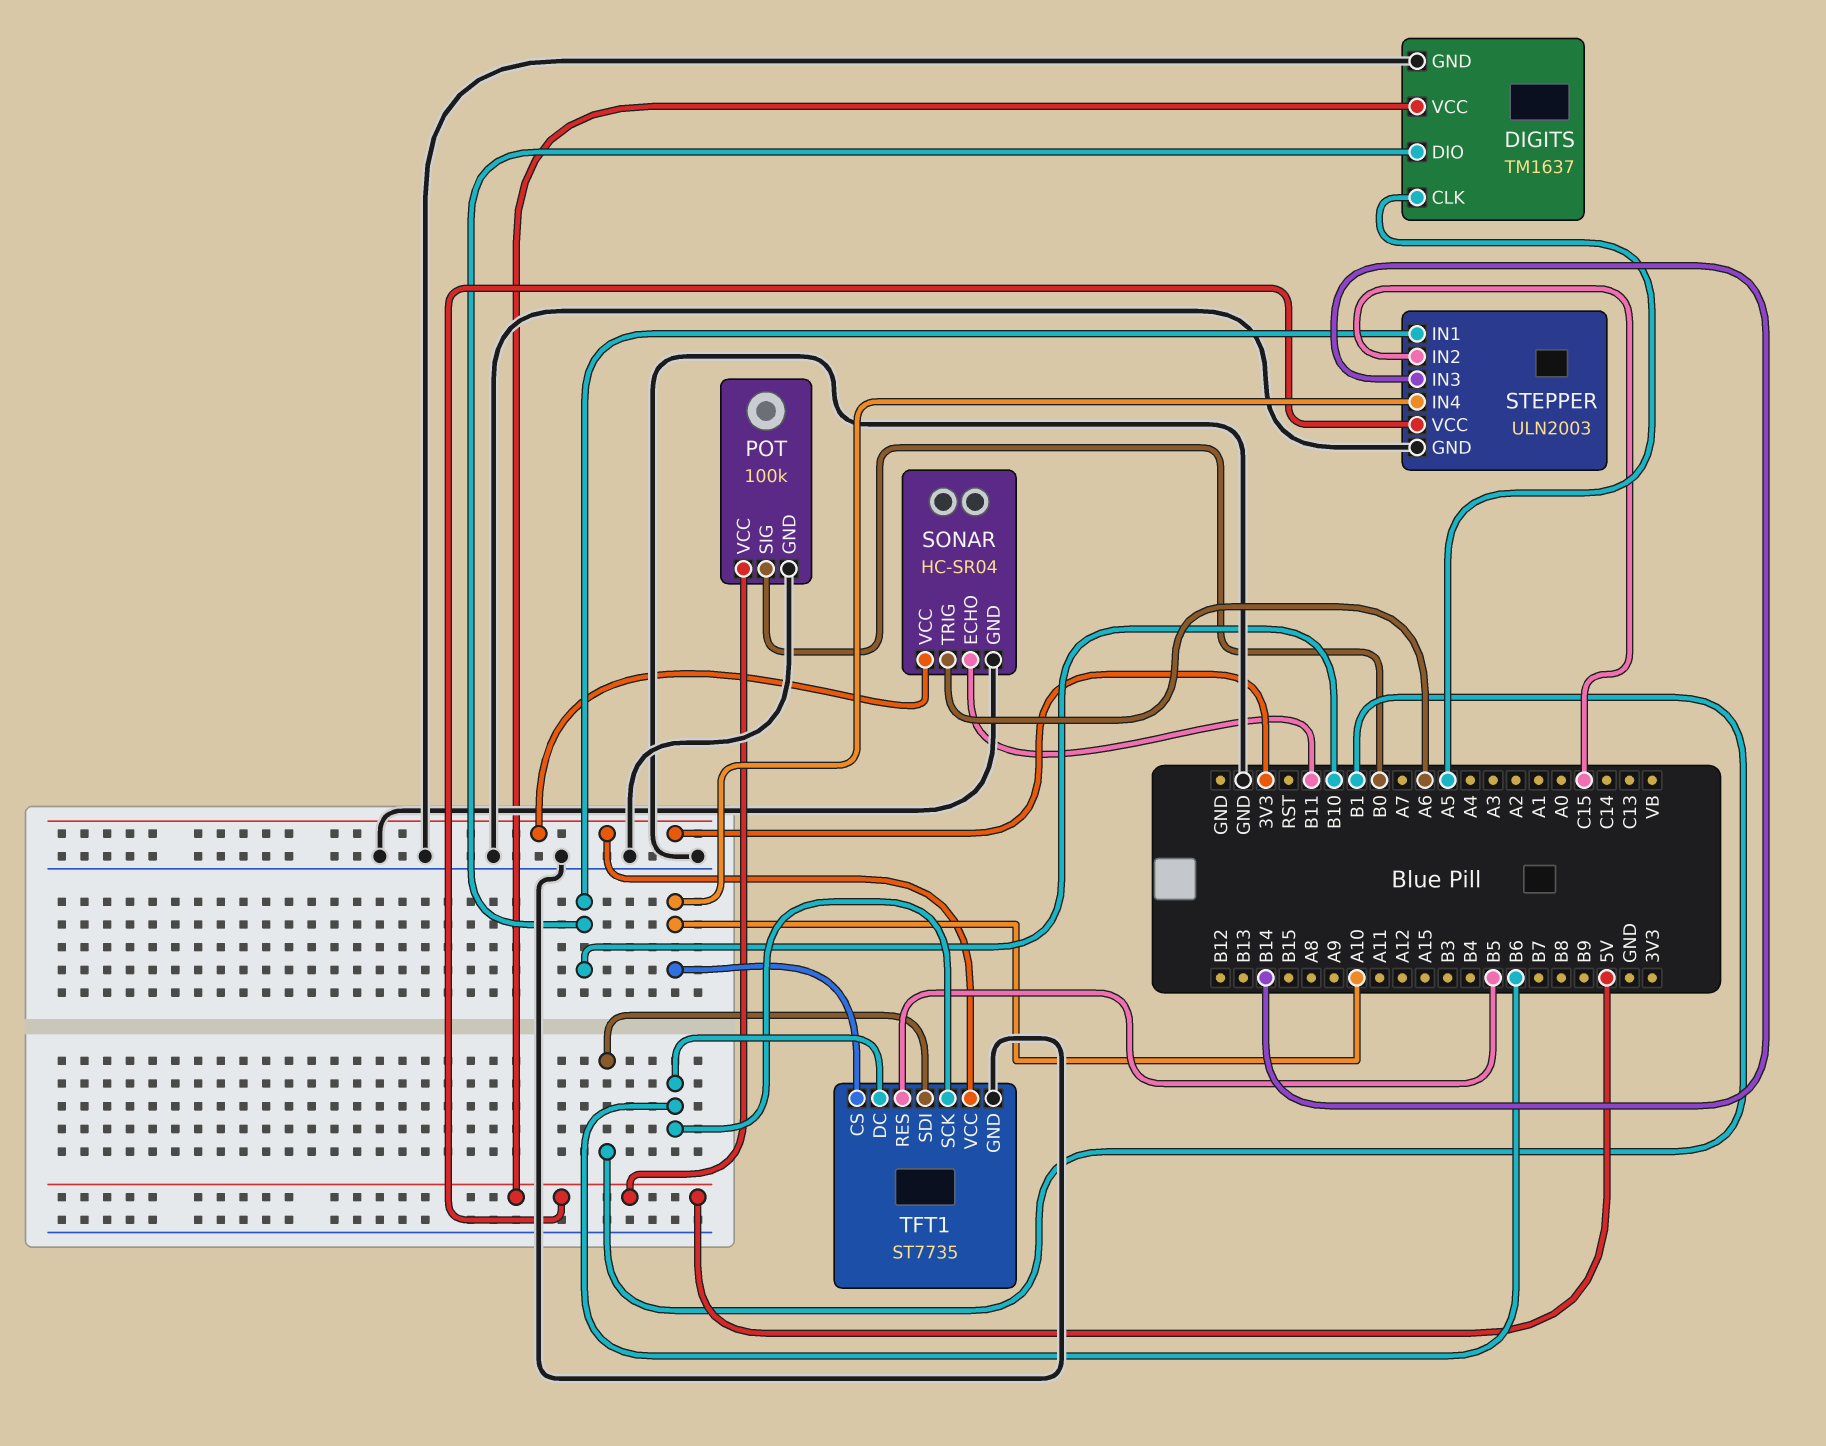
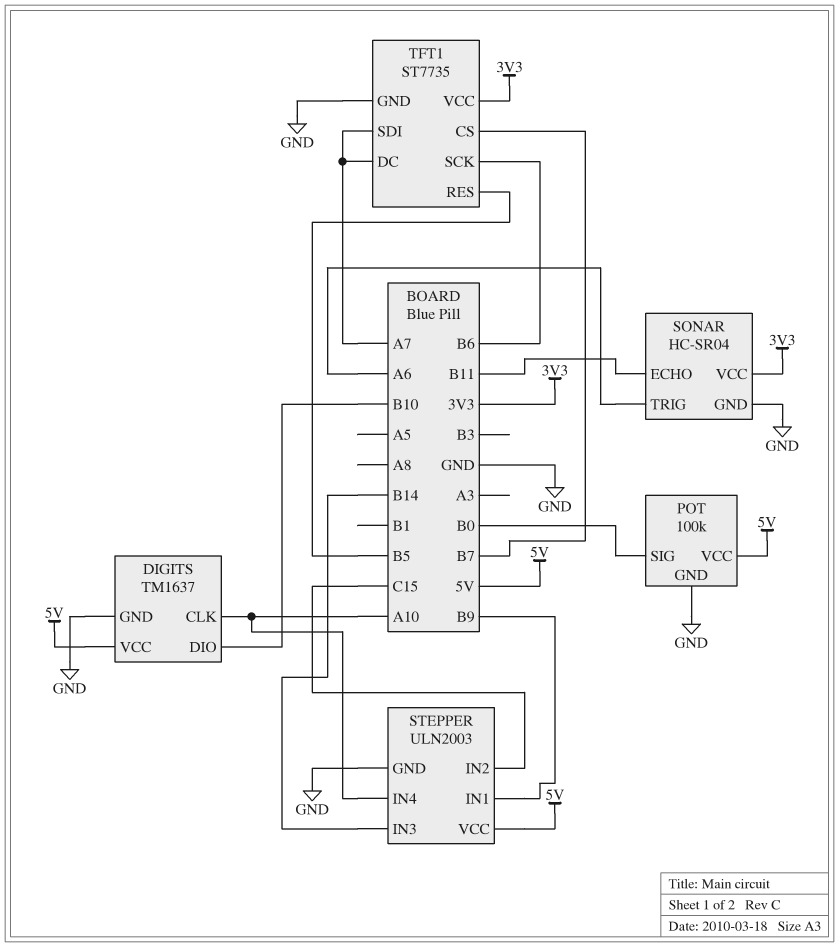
DIGITS pin CLK: A5 -> A10
STEPPER pin IN1: B10 -> B9
TFT1 pin CS: A10 -> B7
TFT1 pin DC: B6 -> A7
TFT1 pin SDI: B1 -> A7

